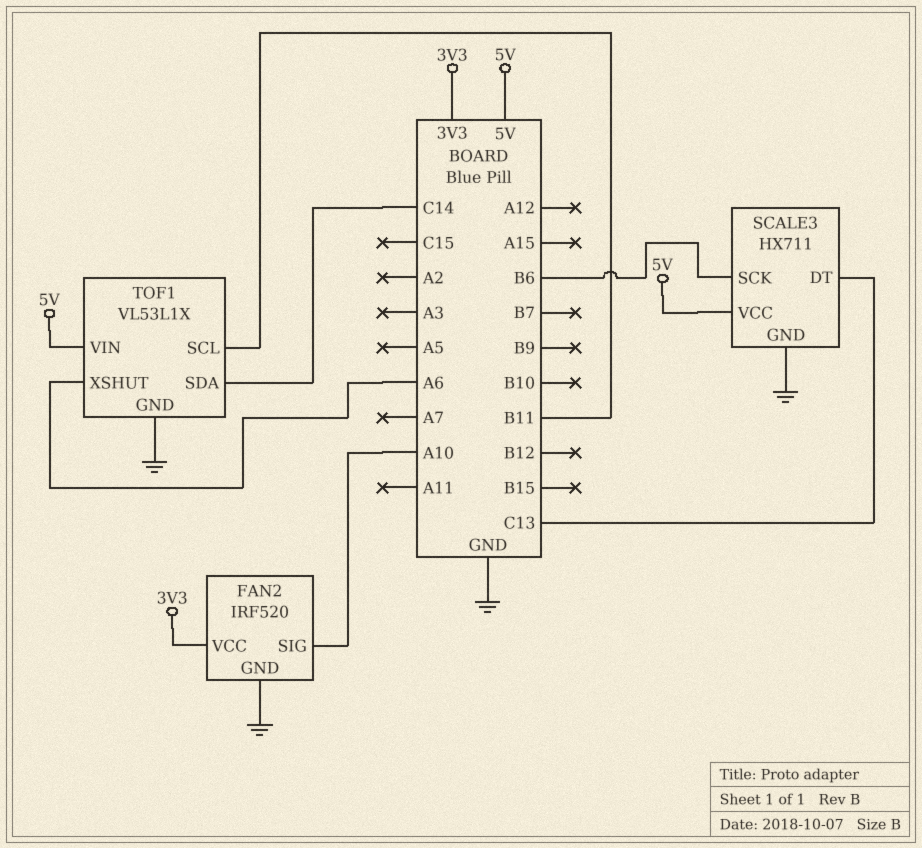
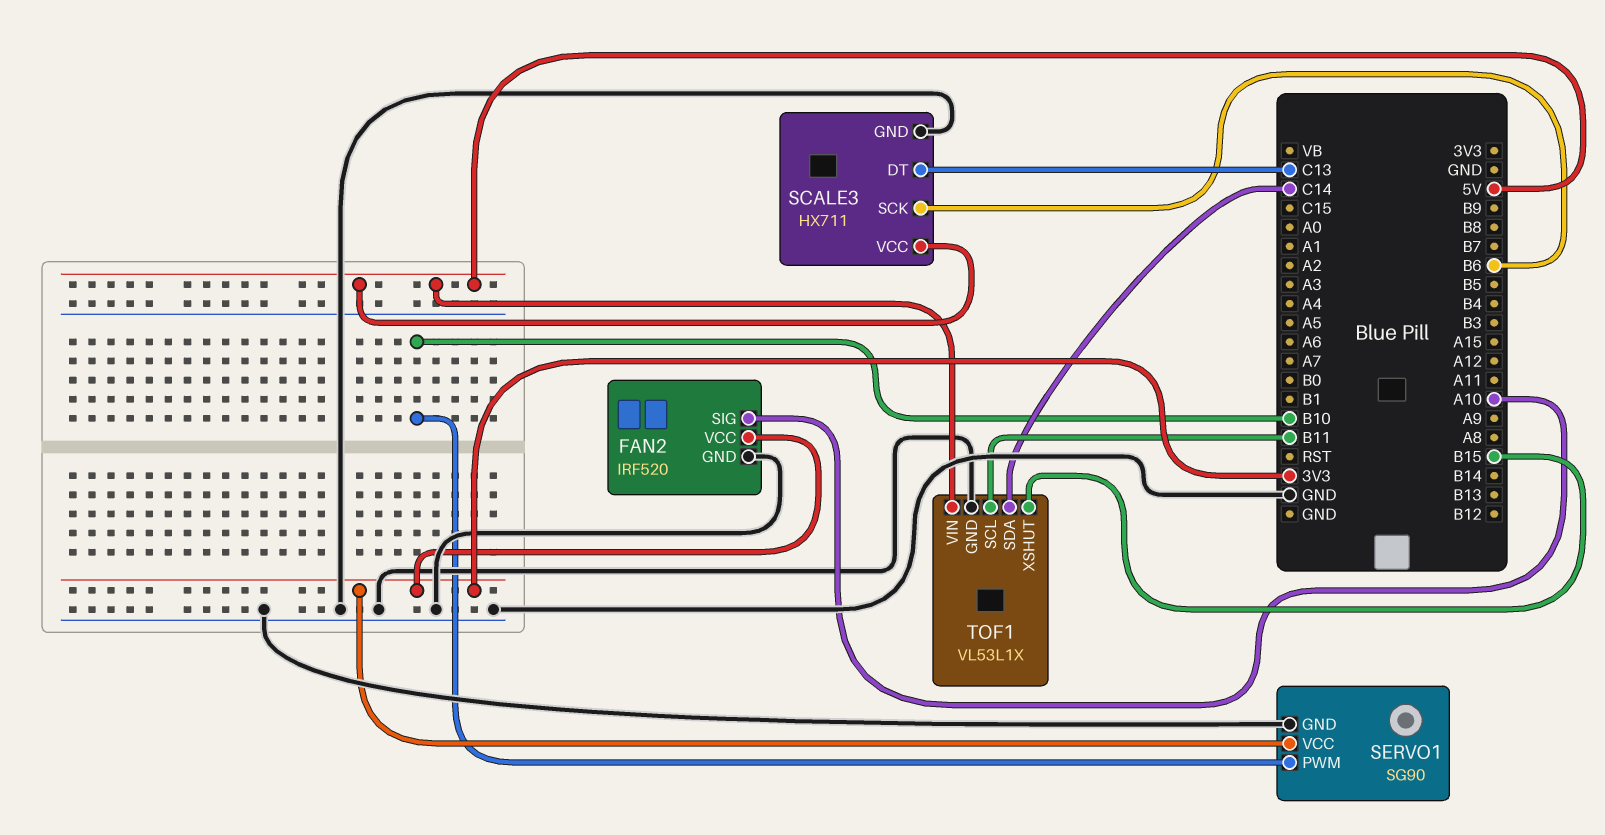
SERVO1: none -> SG90
SERVO1 pin GND: none -> GND
SERVO1 pin PWM: none -> B10
SERVO1 pin VCC: none -> 3V3
TOF1 pin XSHUT: A6 -> B15

